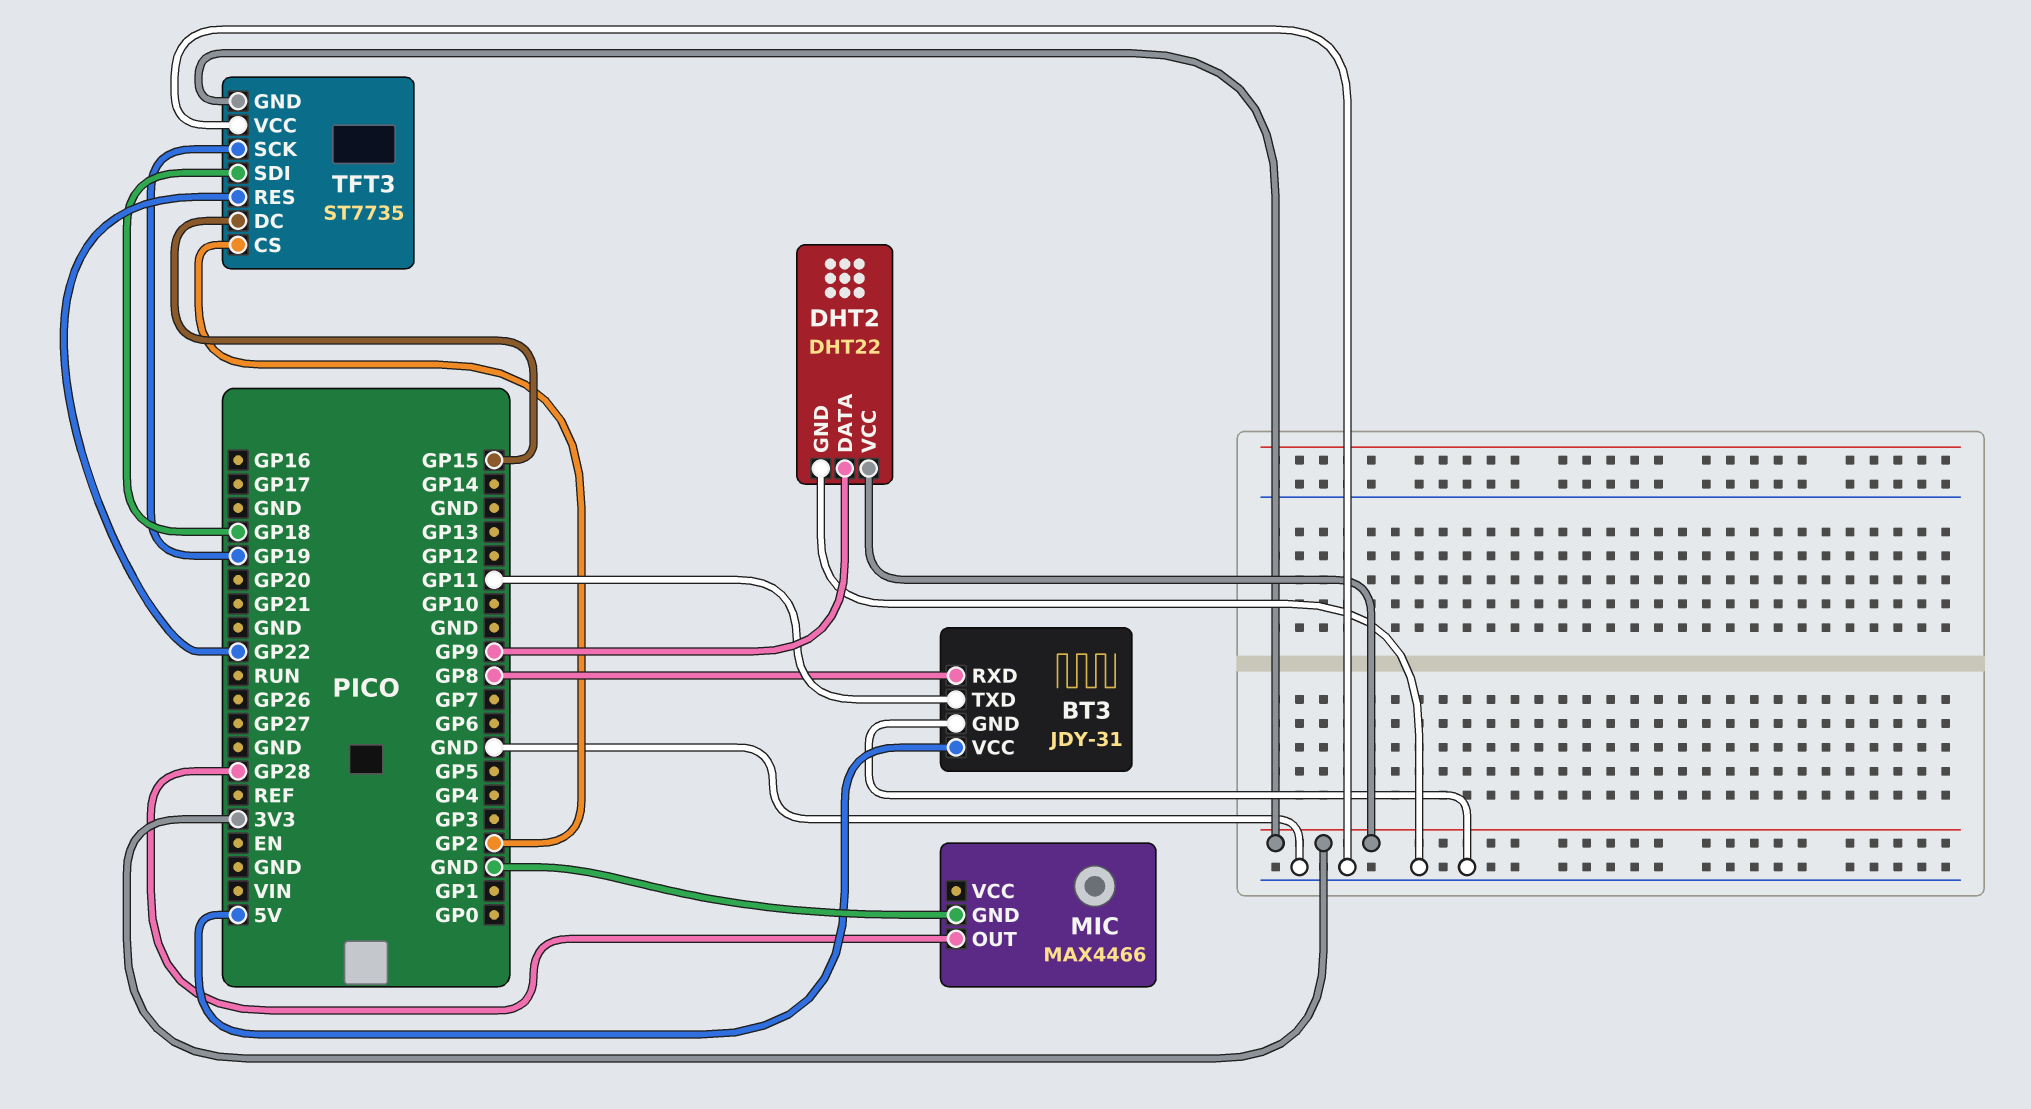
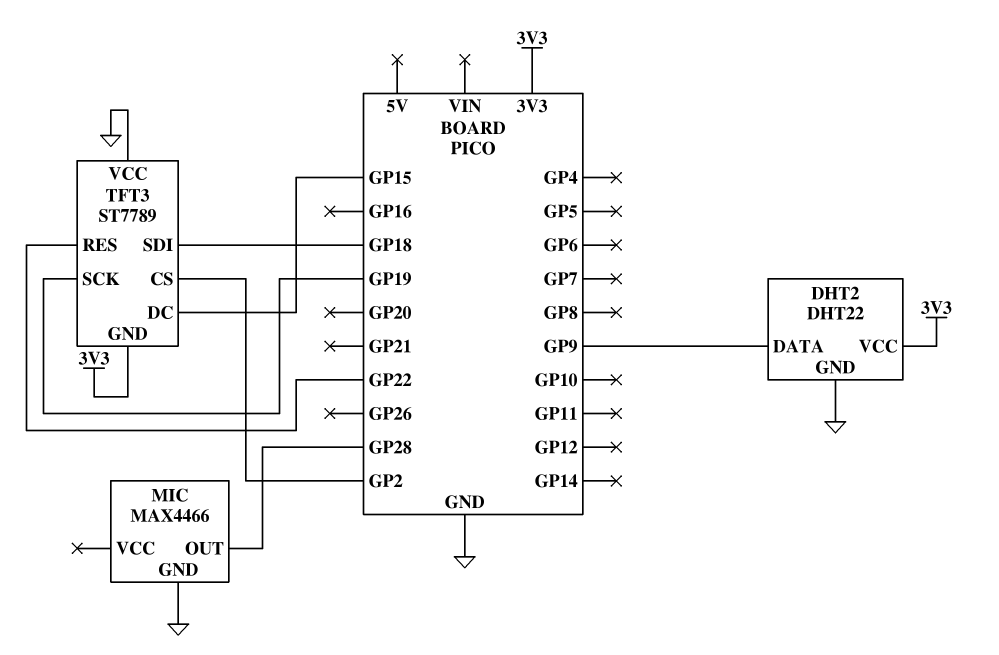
BT3: JDY-31 -> none
BT3 pin GND: GND -> none
BT3 pin RXD: GP8 -> none
BT3 pin TXD: GP11 -> none
BT3 pin VCC: 5V -> none
TFT3: ST7735 -> ST7789

